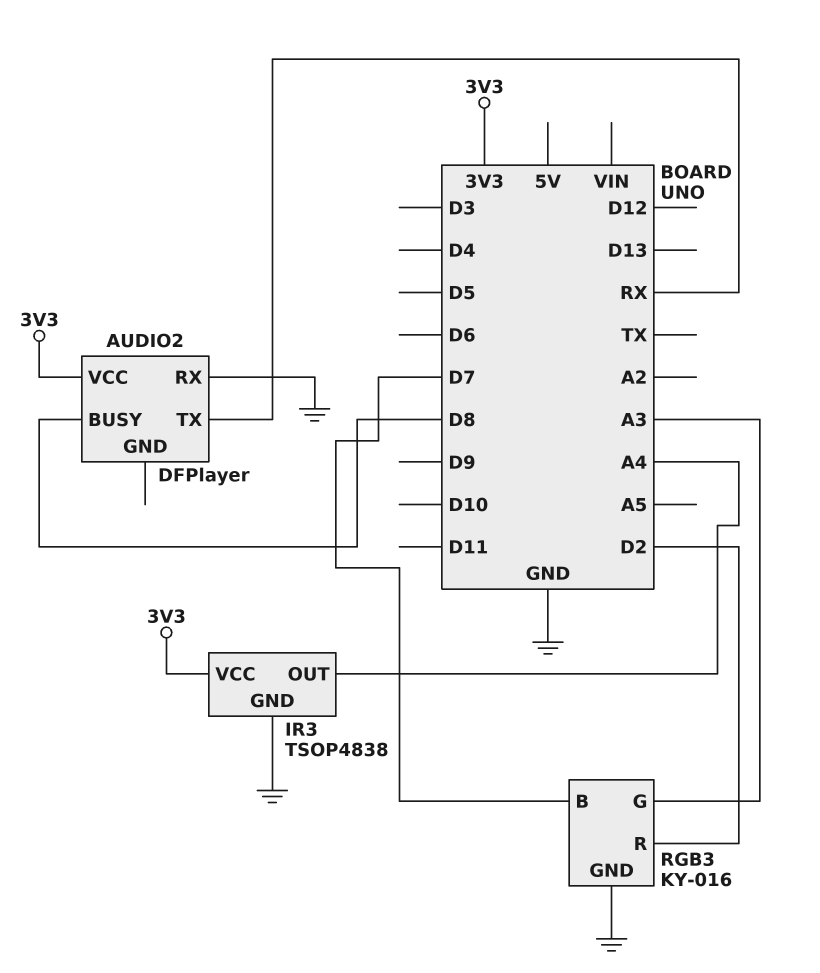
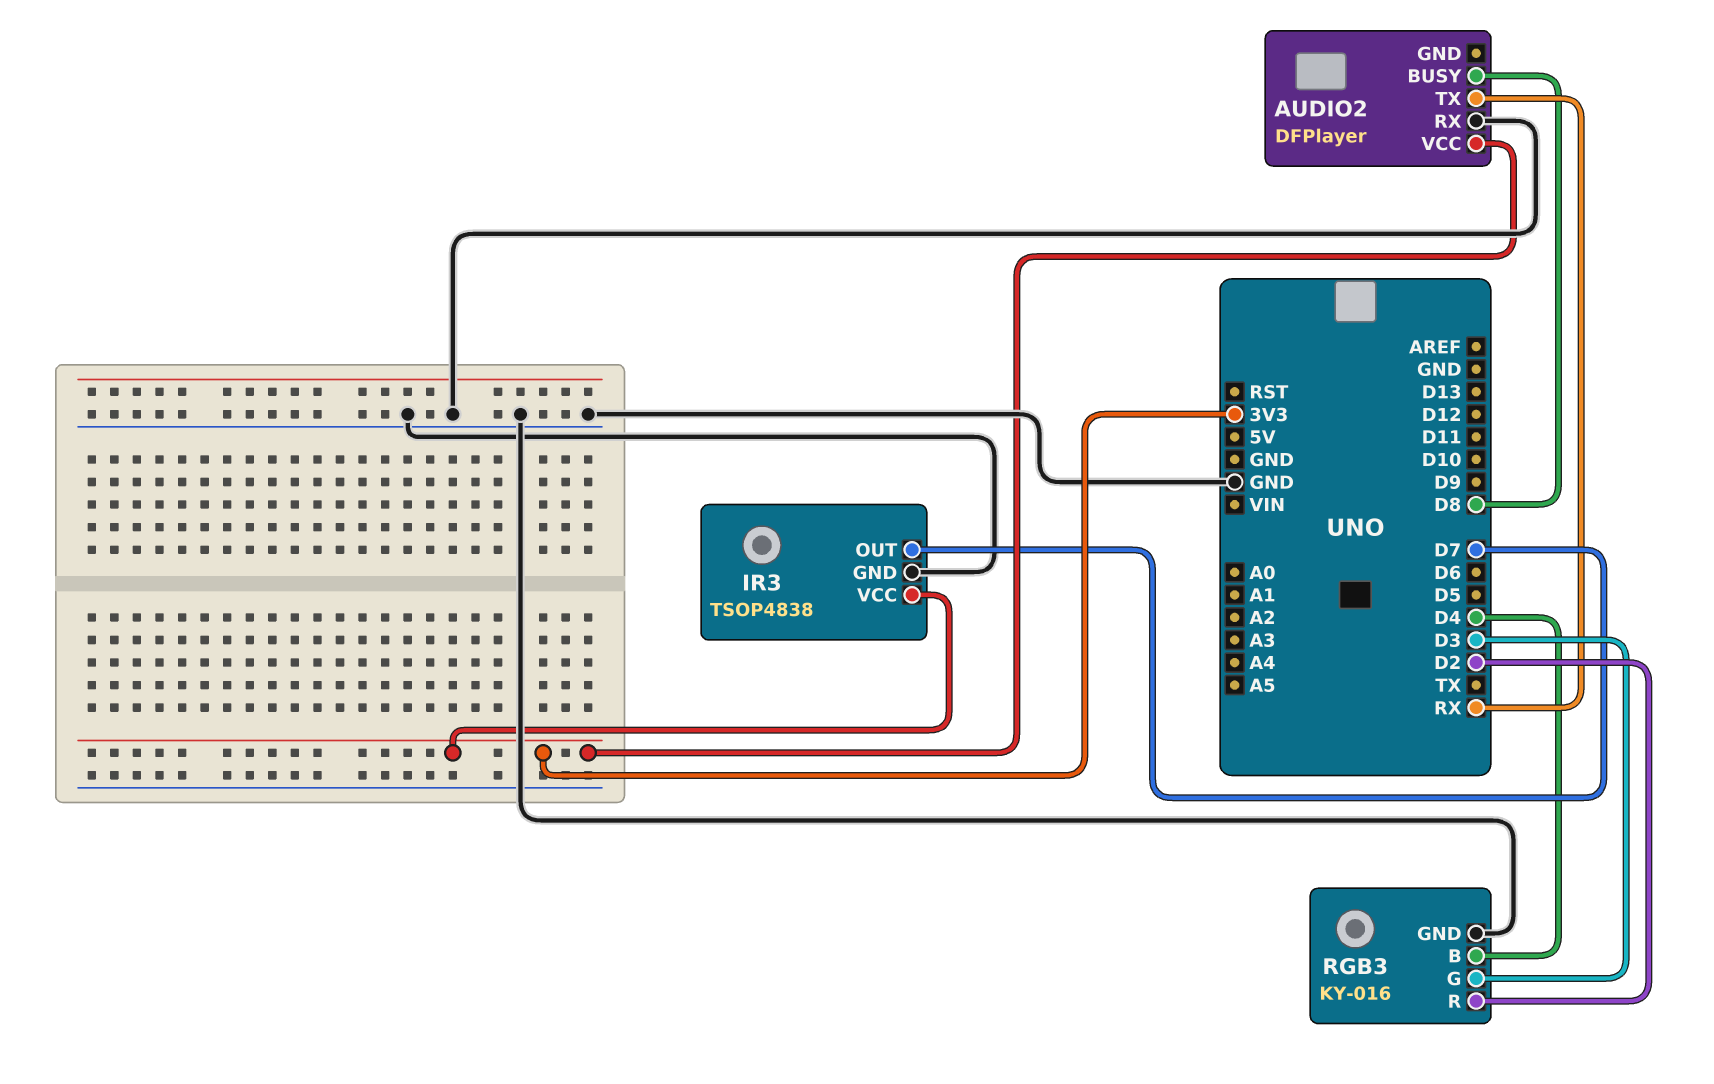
IR3 pin OUT: A4 -> D7
RGB3 pin B: D7 -> D4
RGB3 pin G: A3 -> D3

